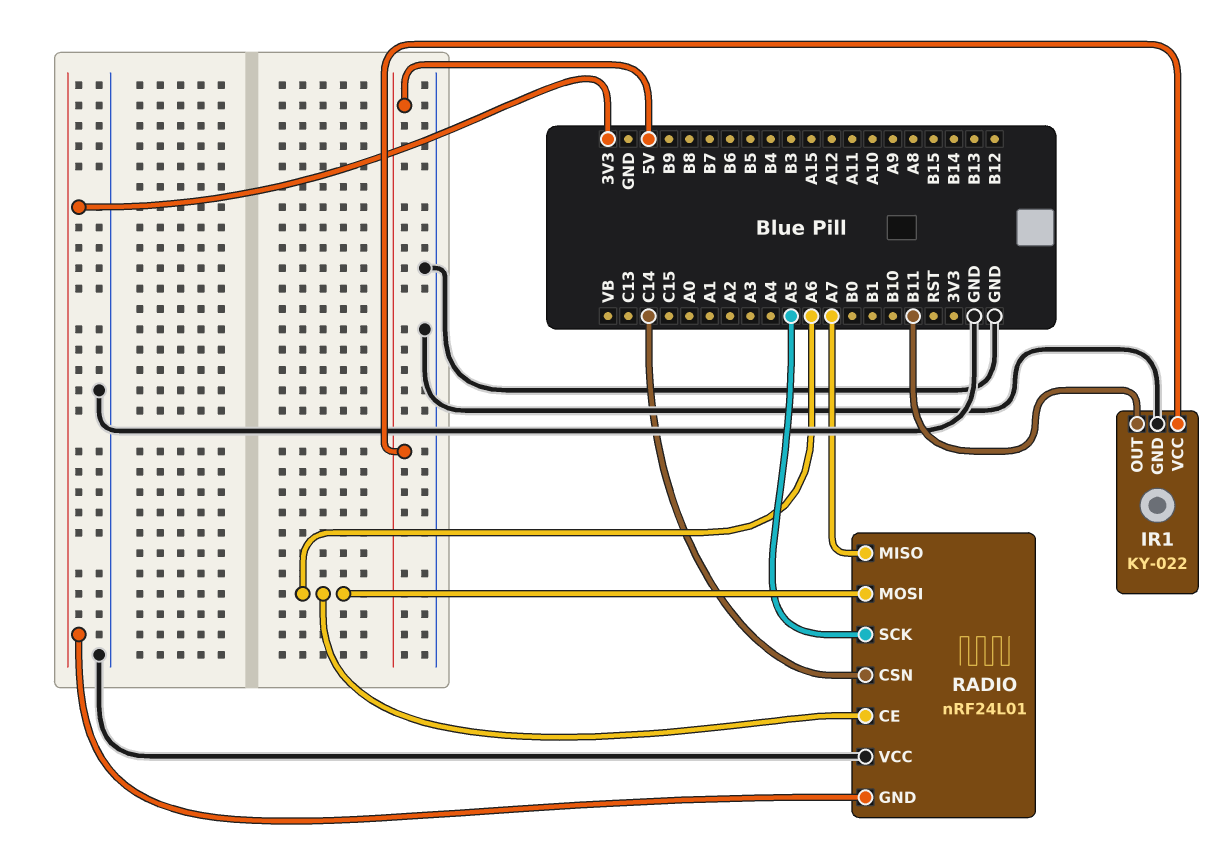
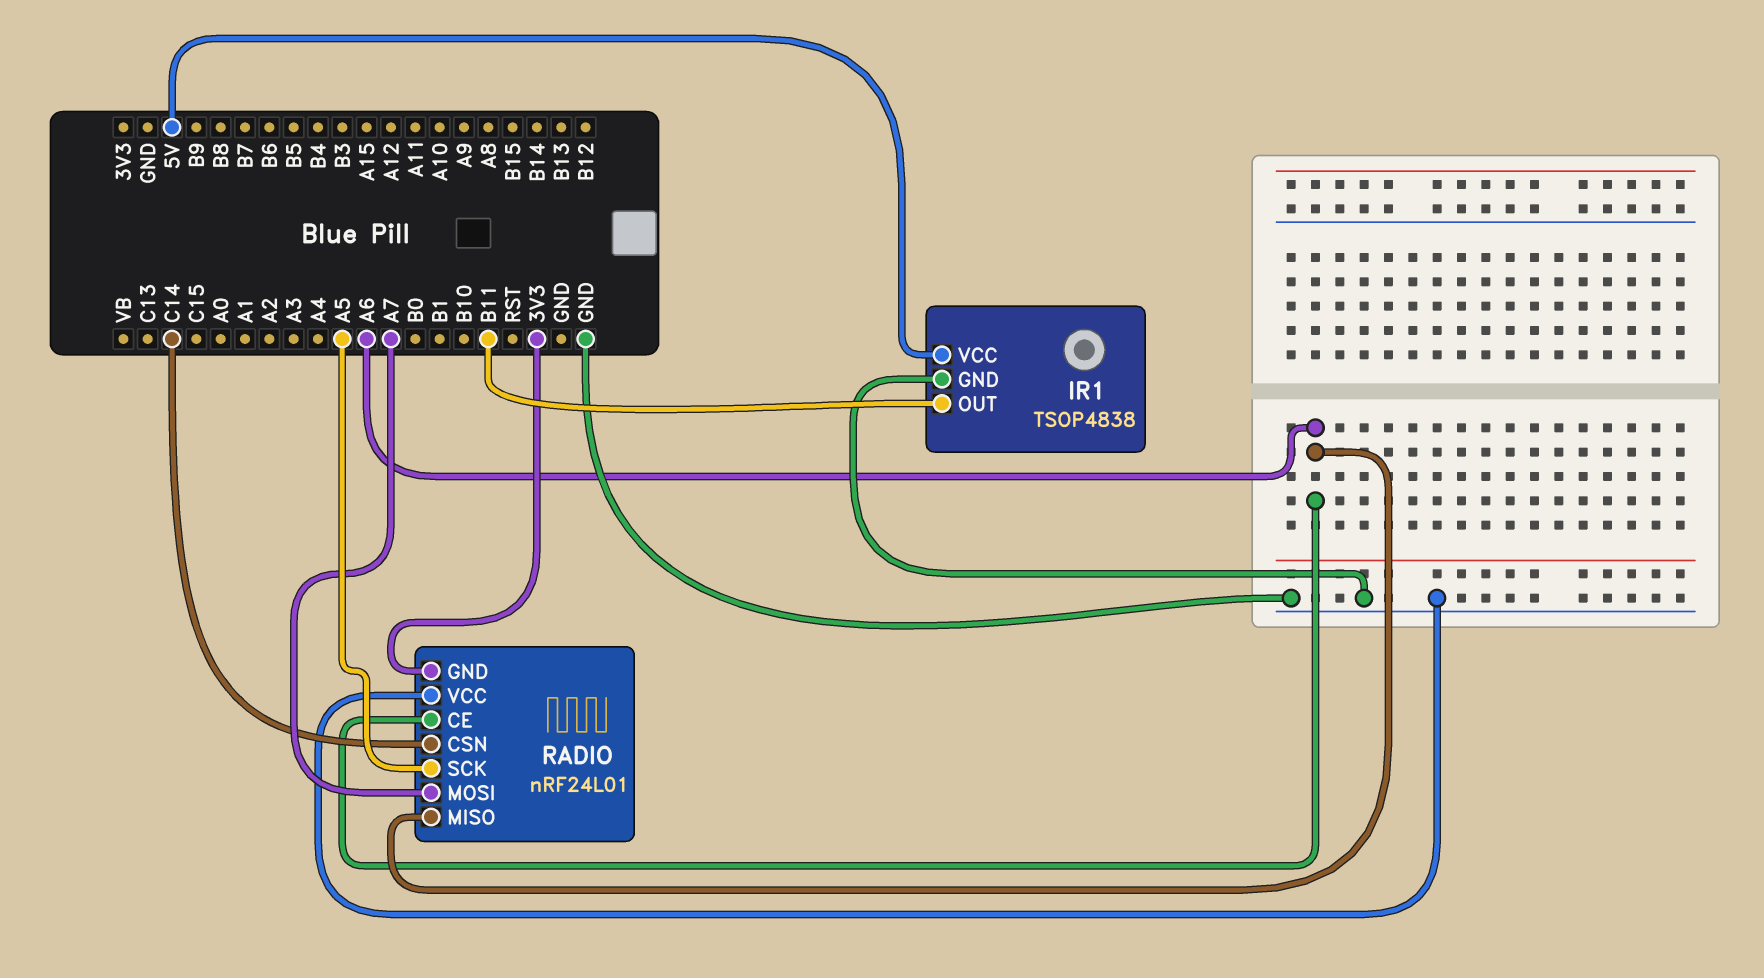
IR1: KY-022 -> TSOP4838
RADIO pin MISO: A7 -> A6
RADIO pin MOSI: A6 -> A7

